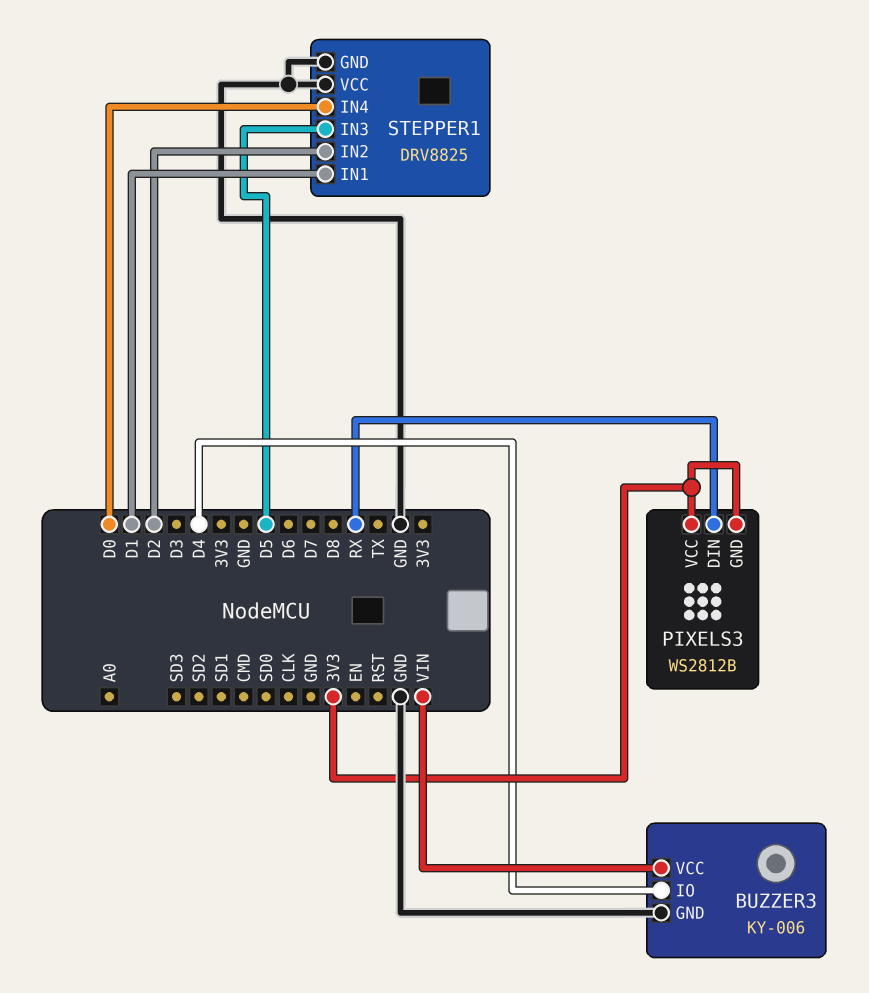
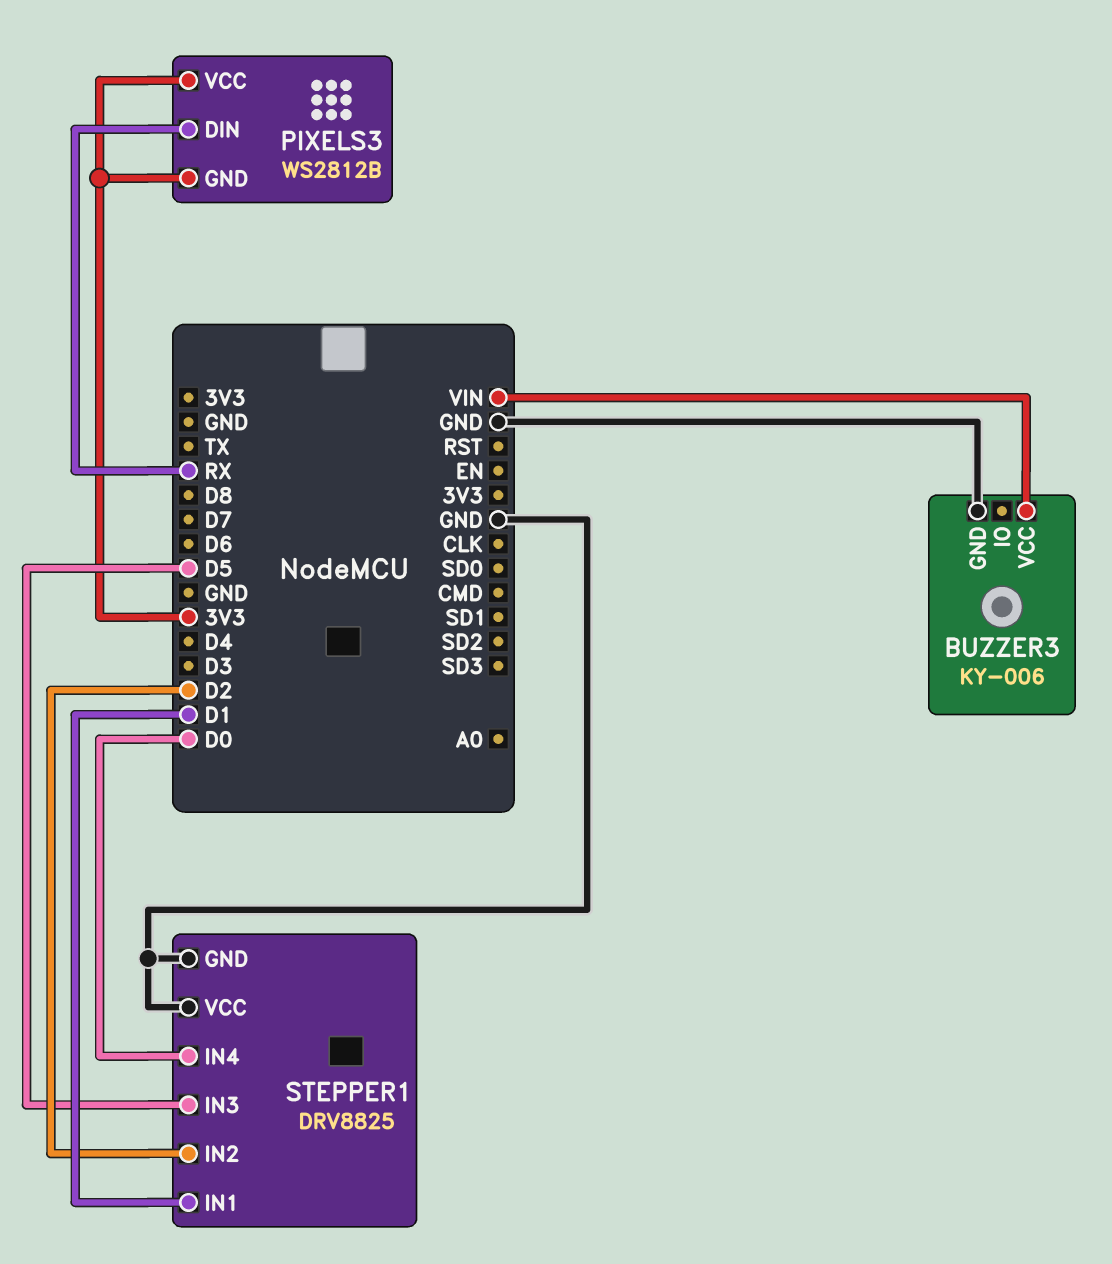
BUZZER3 pin IO: D4 -> none

